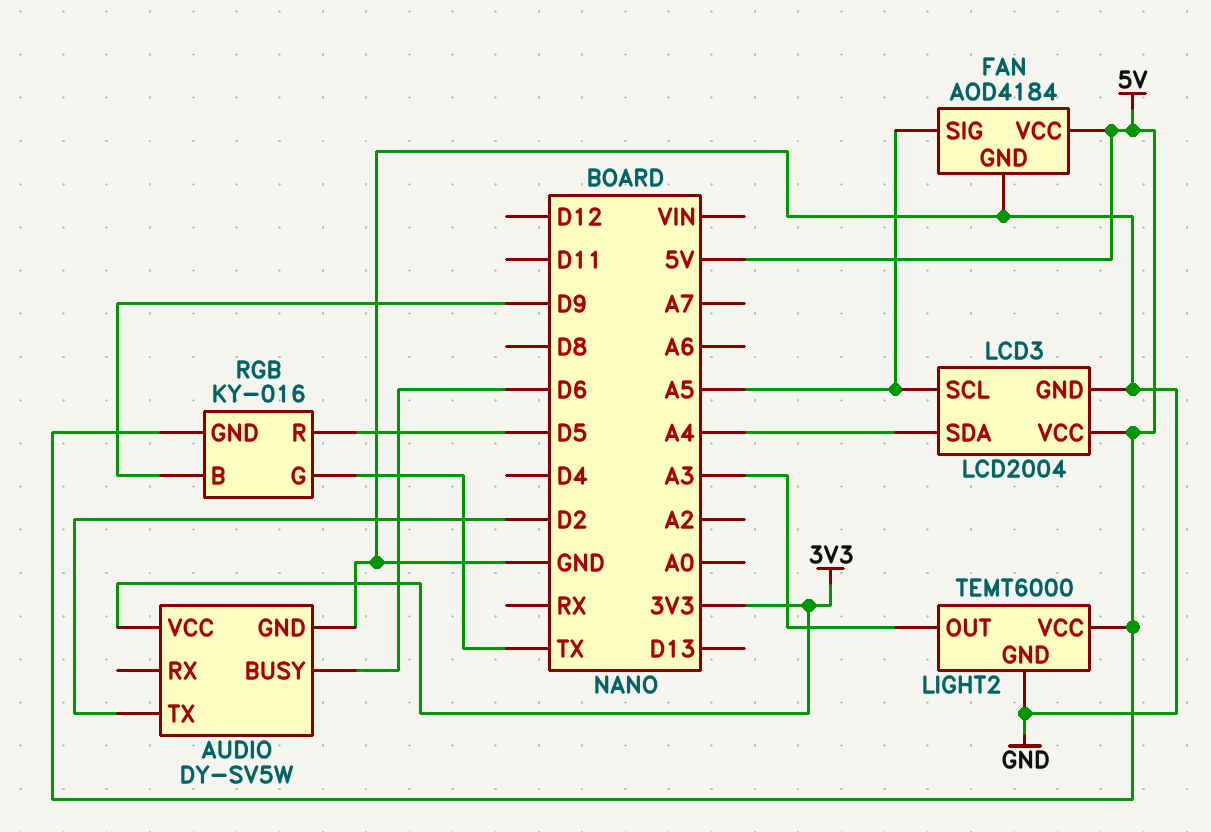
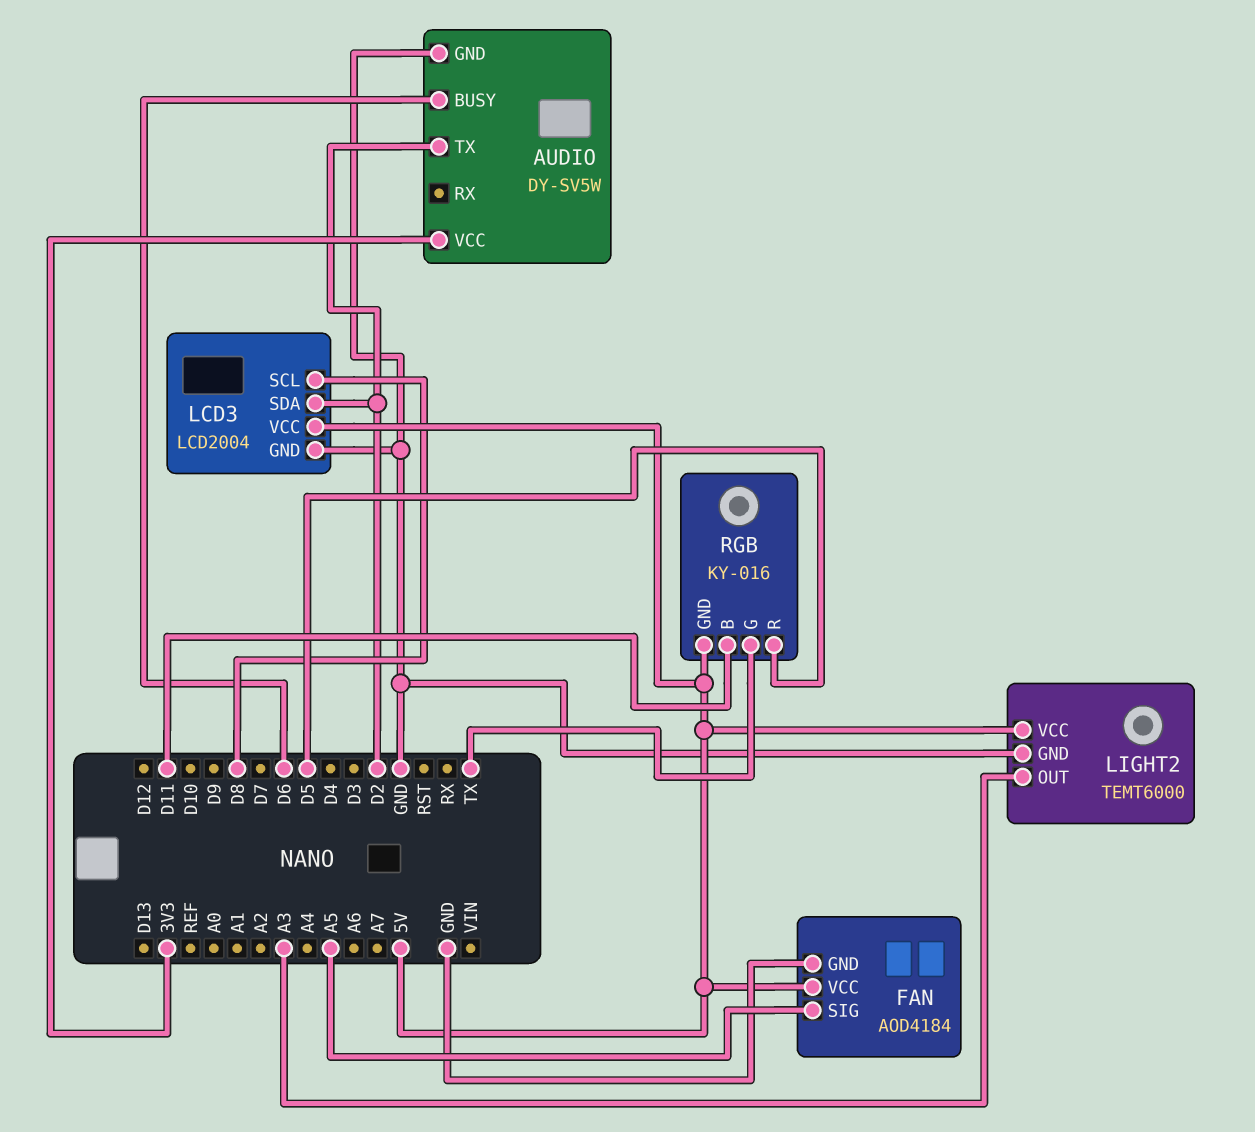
LCD3 pin SCL: A5 -> D8
LCD3 pin SDA: A4 -> D2
RGB pin B: D9 -> D11

